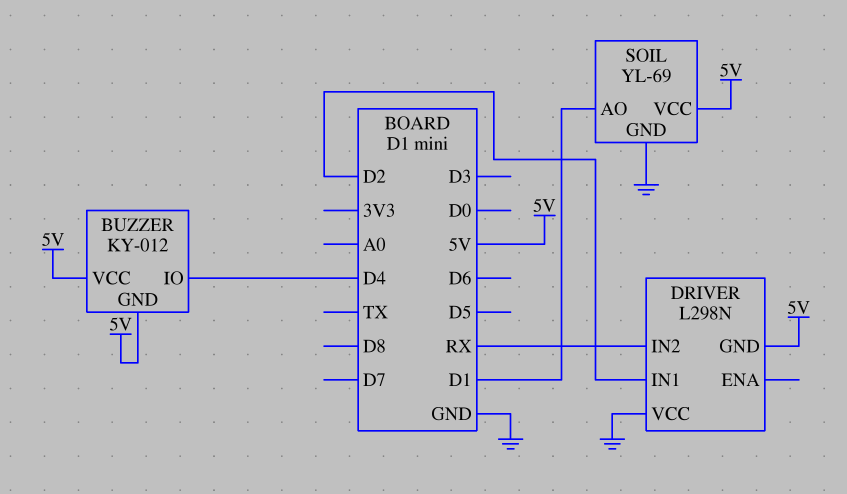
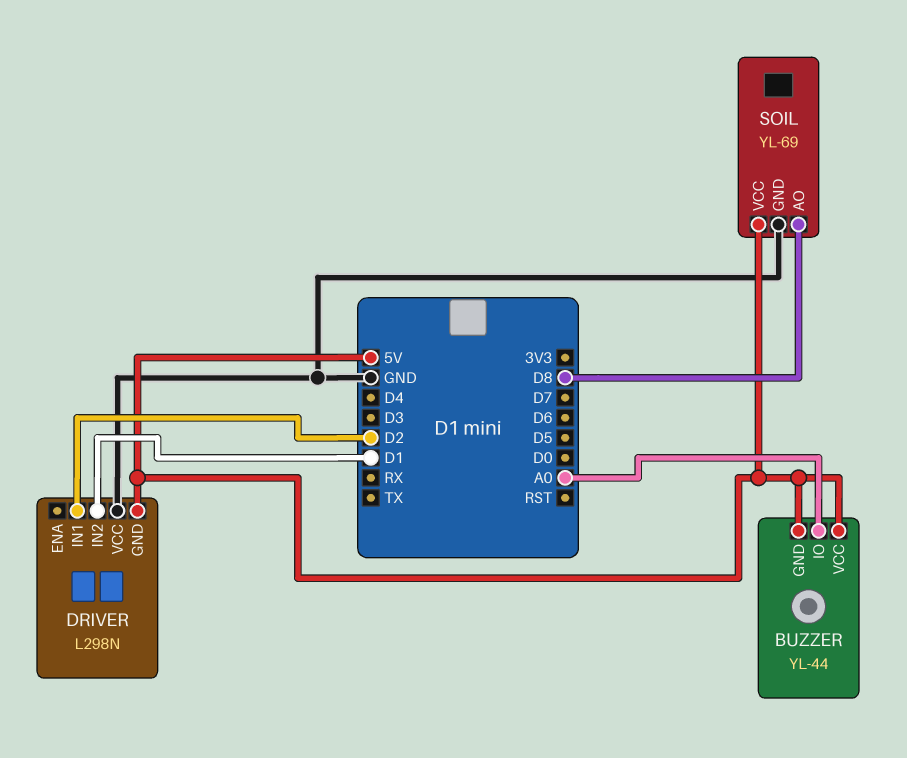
BUZZER: KY-012 -> YL-44
BUZZER pin IO: D4 -> A0
DRIVER pin IN2: RX -> D1
SOIL pin AO: D1 -> D8

